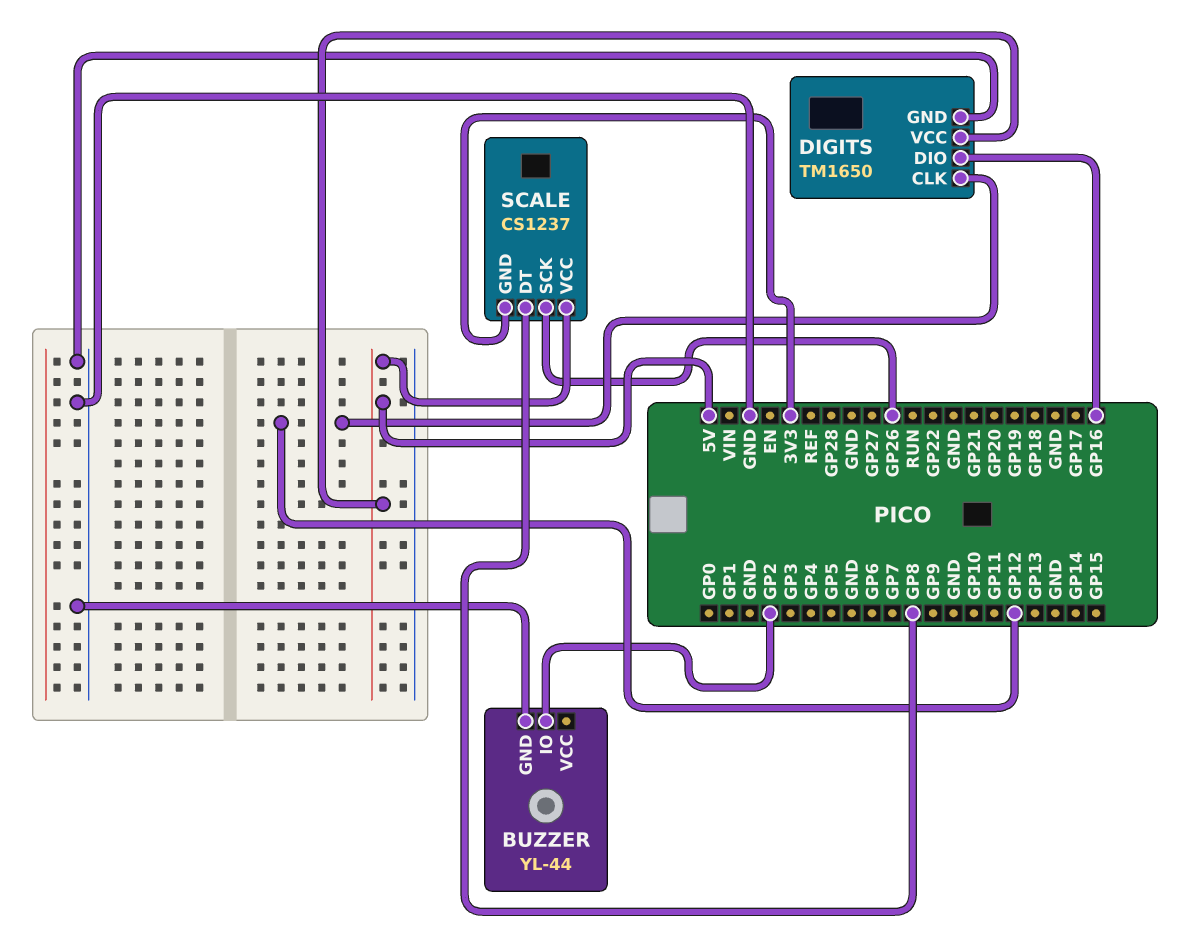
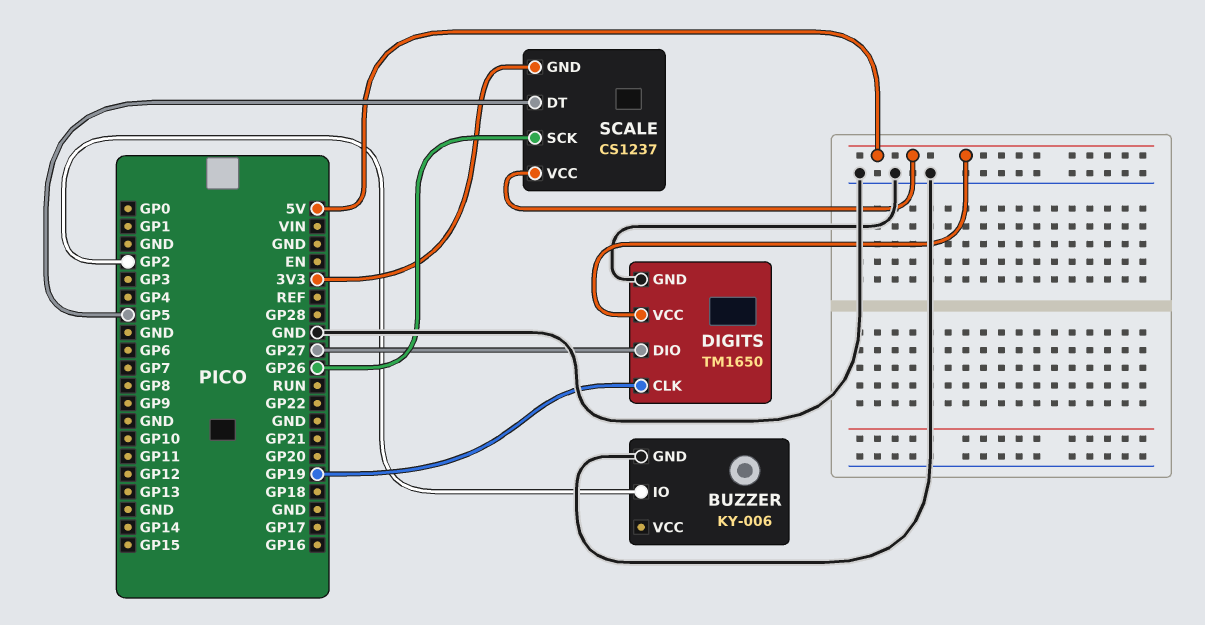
BUZZER: YL-44 -> KY-006
DIGITS pin CLK: GP12 -> GP19
DIGITS pin DIO: GP16 -> GP27
SCALE pin DT: GP8 -> GP5

